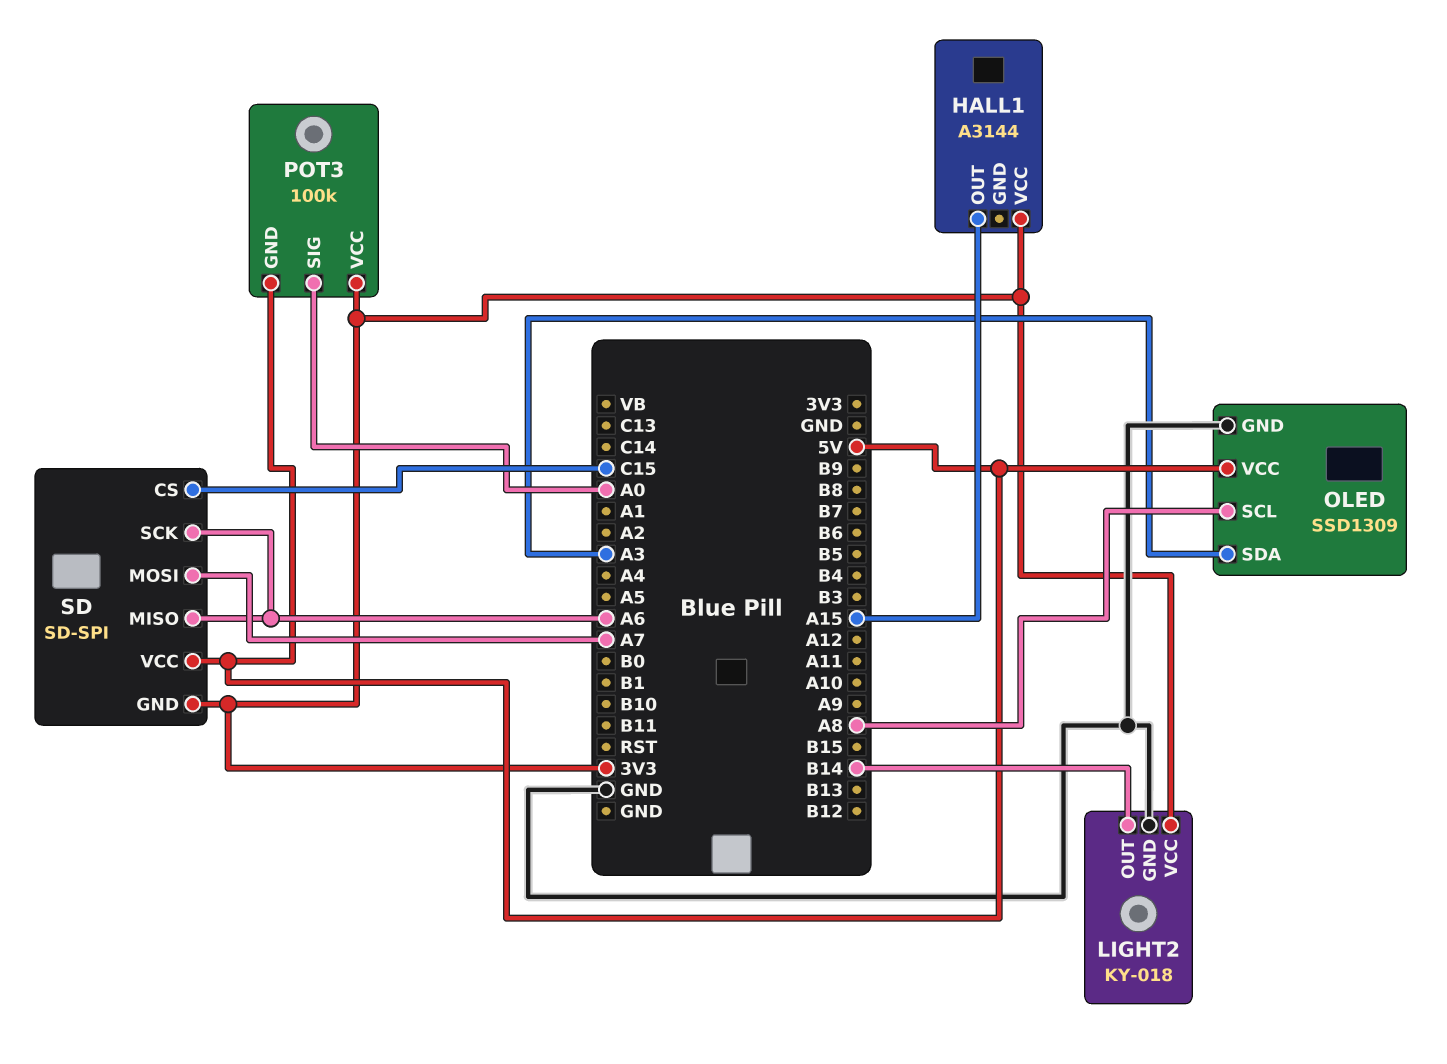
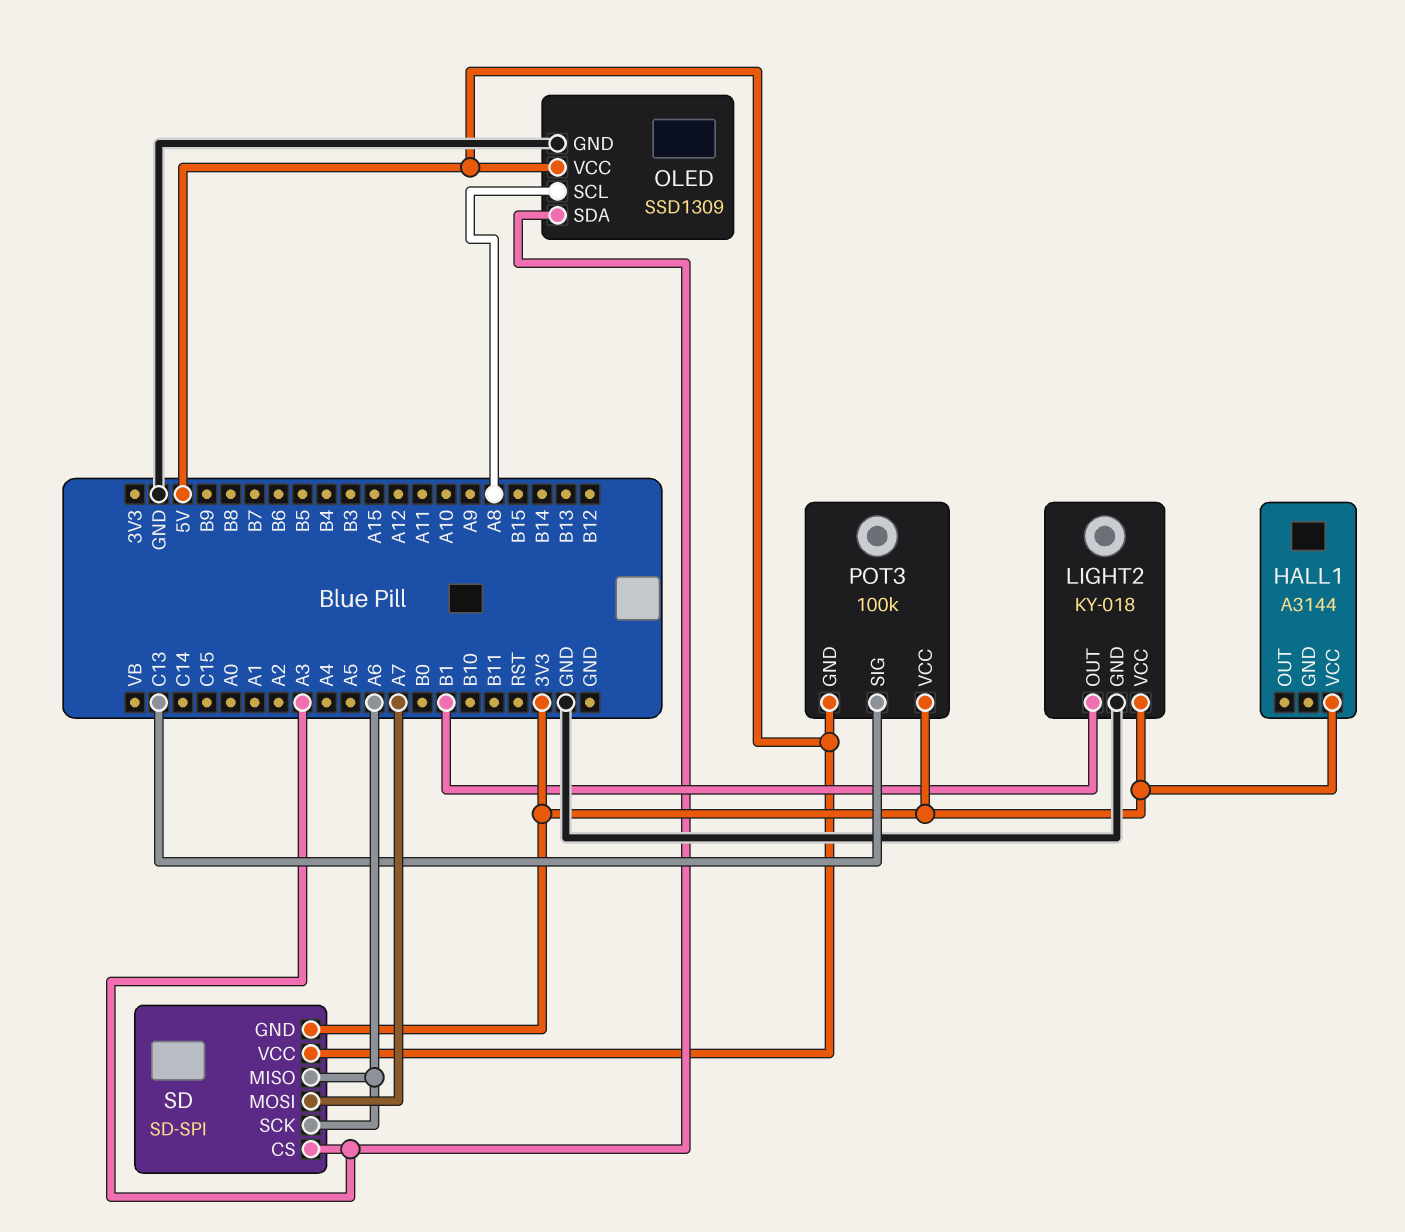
HALL1 pin OUT: A15 -> none
LIGHT2 pin OUT: B14 -> B1
POT3 pin SIG: A0 -> C13
SD pin CS: C15 -> A3

